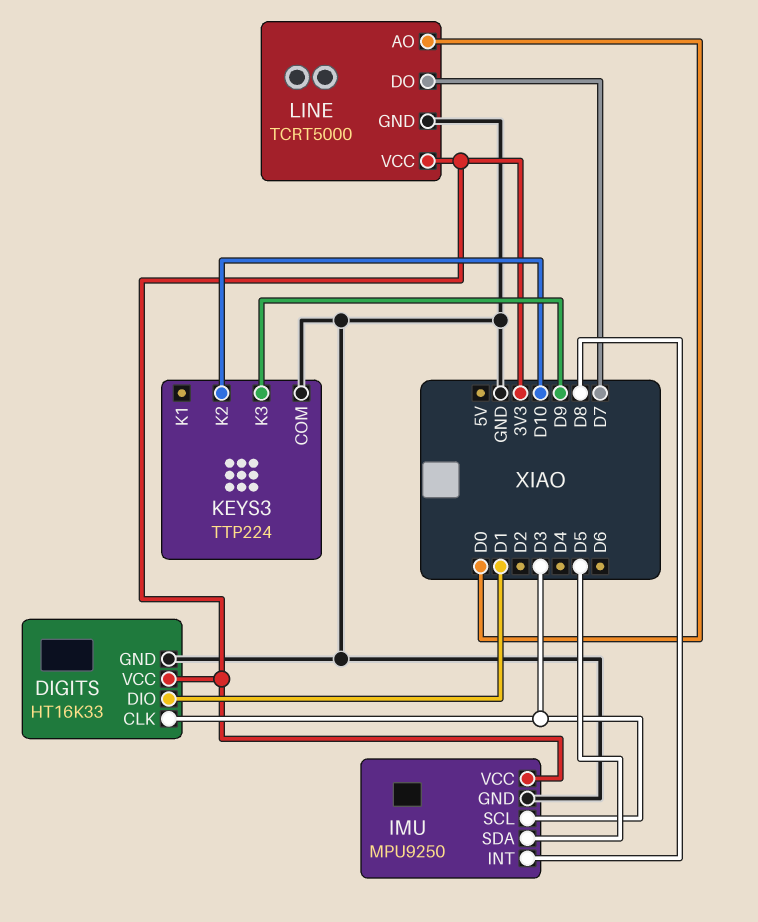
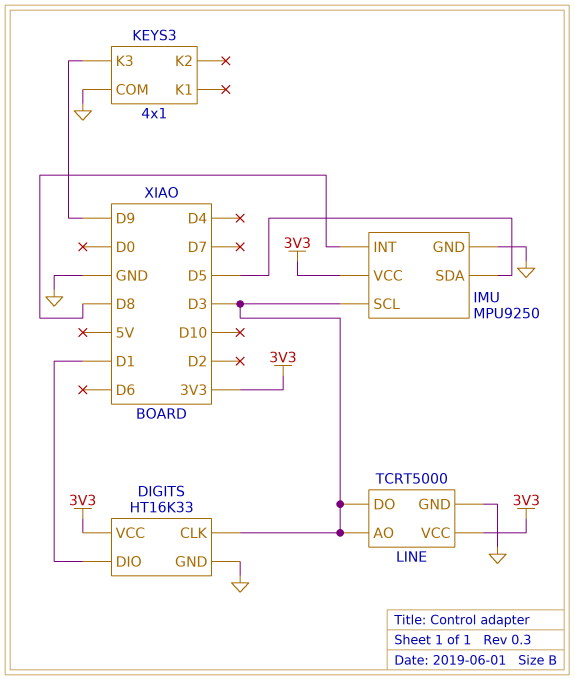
KEYS3: TTP224 -> 4x1
KEYS3 pin K2: D10 -> none
LINE pin AO: D0 -> D3
LINE pin DO: D7 -> D3

